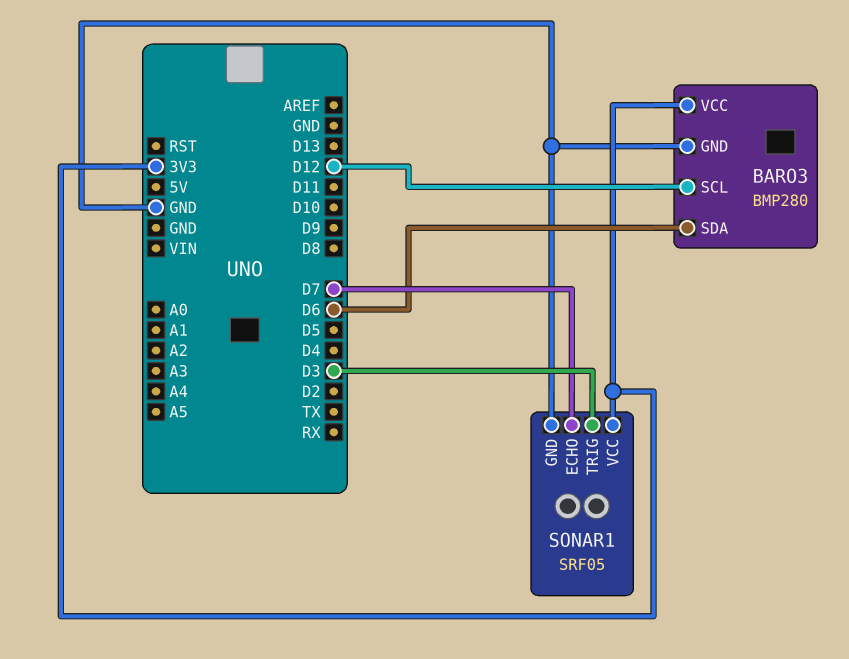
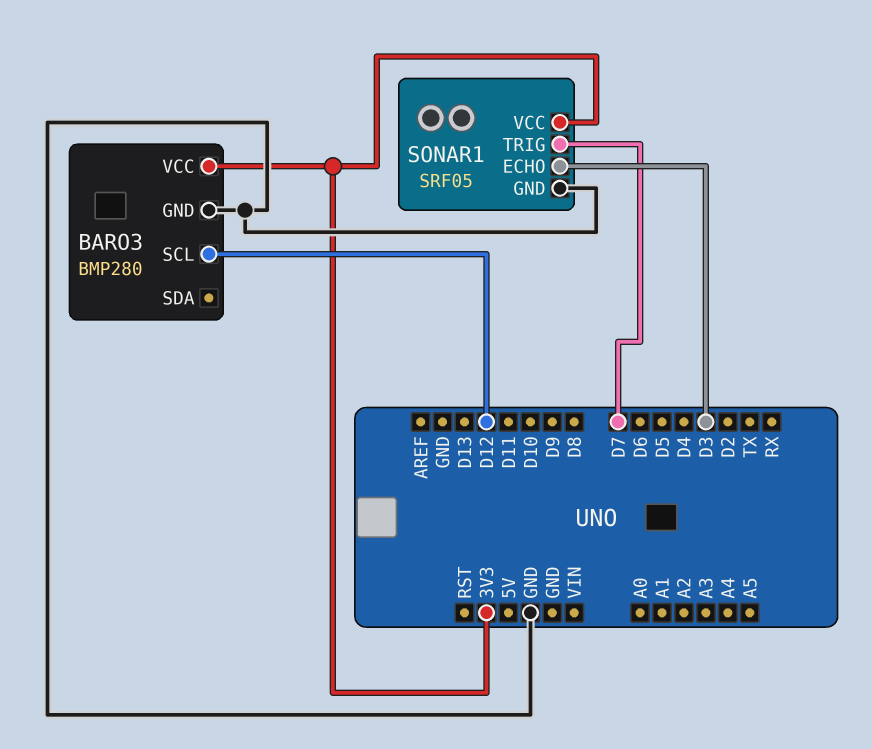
BARO3 pin SDA: D6 -> none
SONAR1 pin ECHO: D7 -> D3
SONAR1 pin TRIG: D3 -> D7

